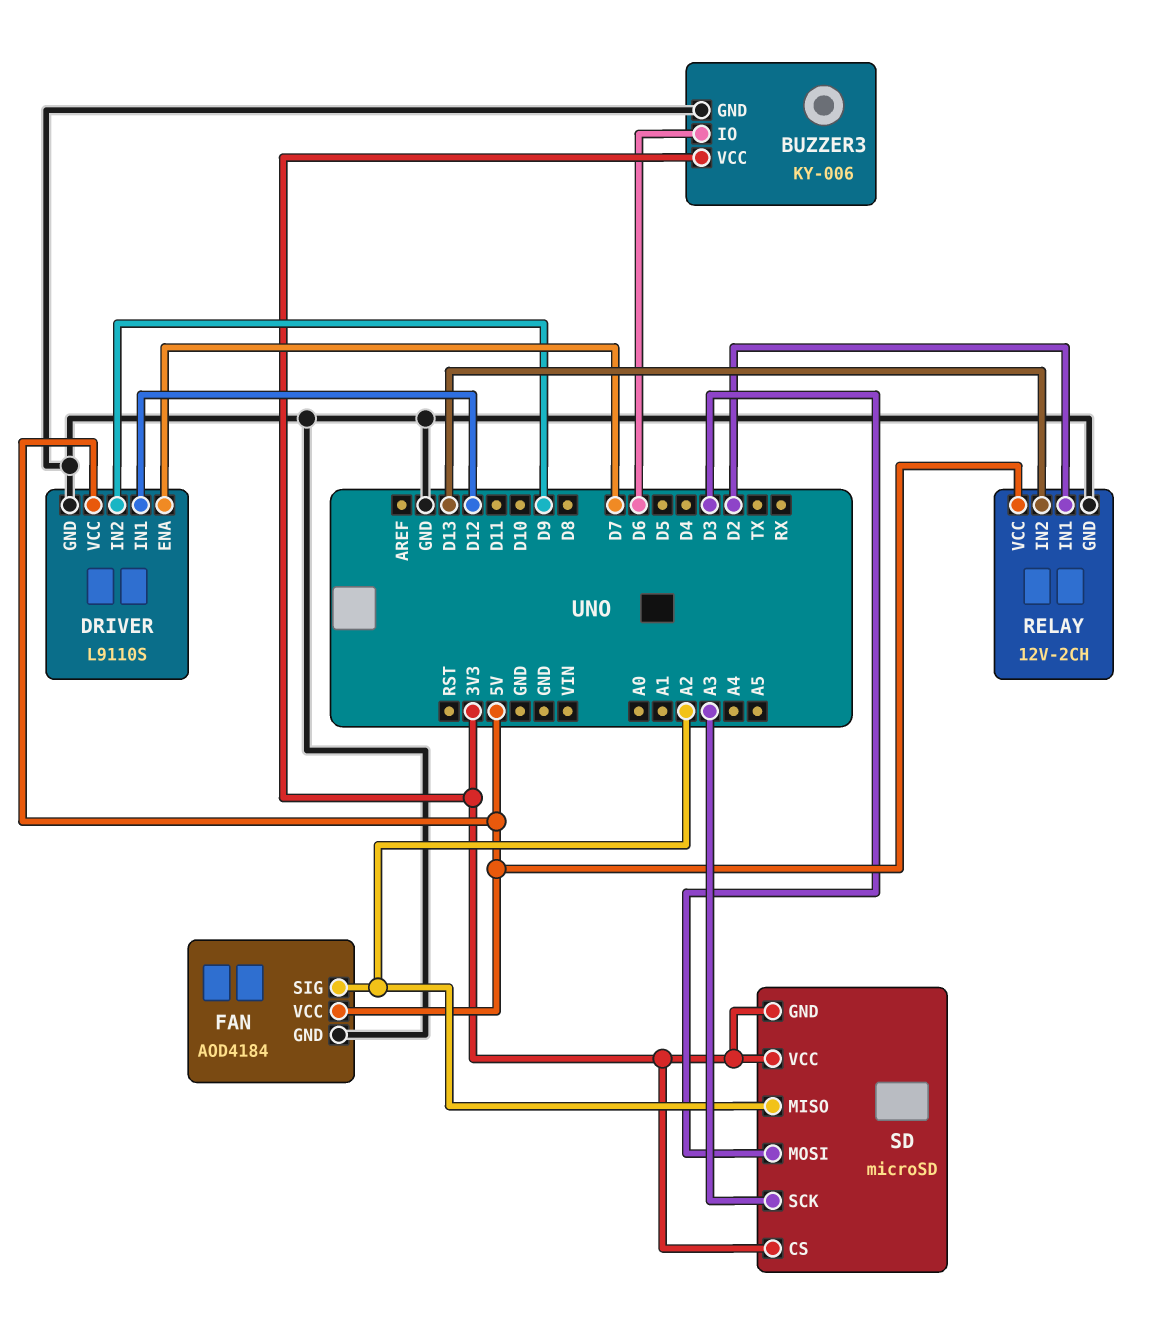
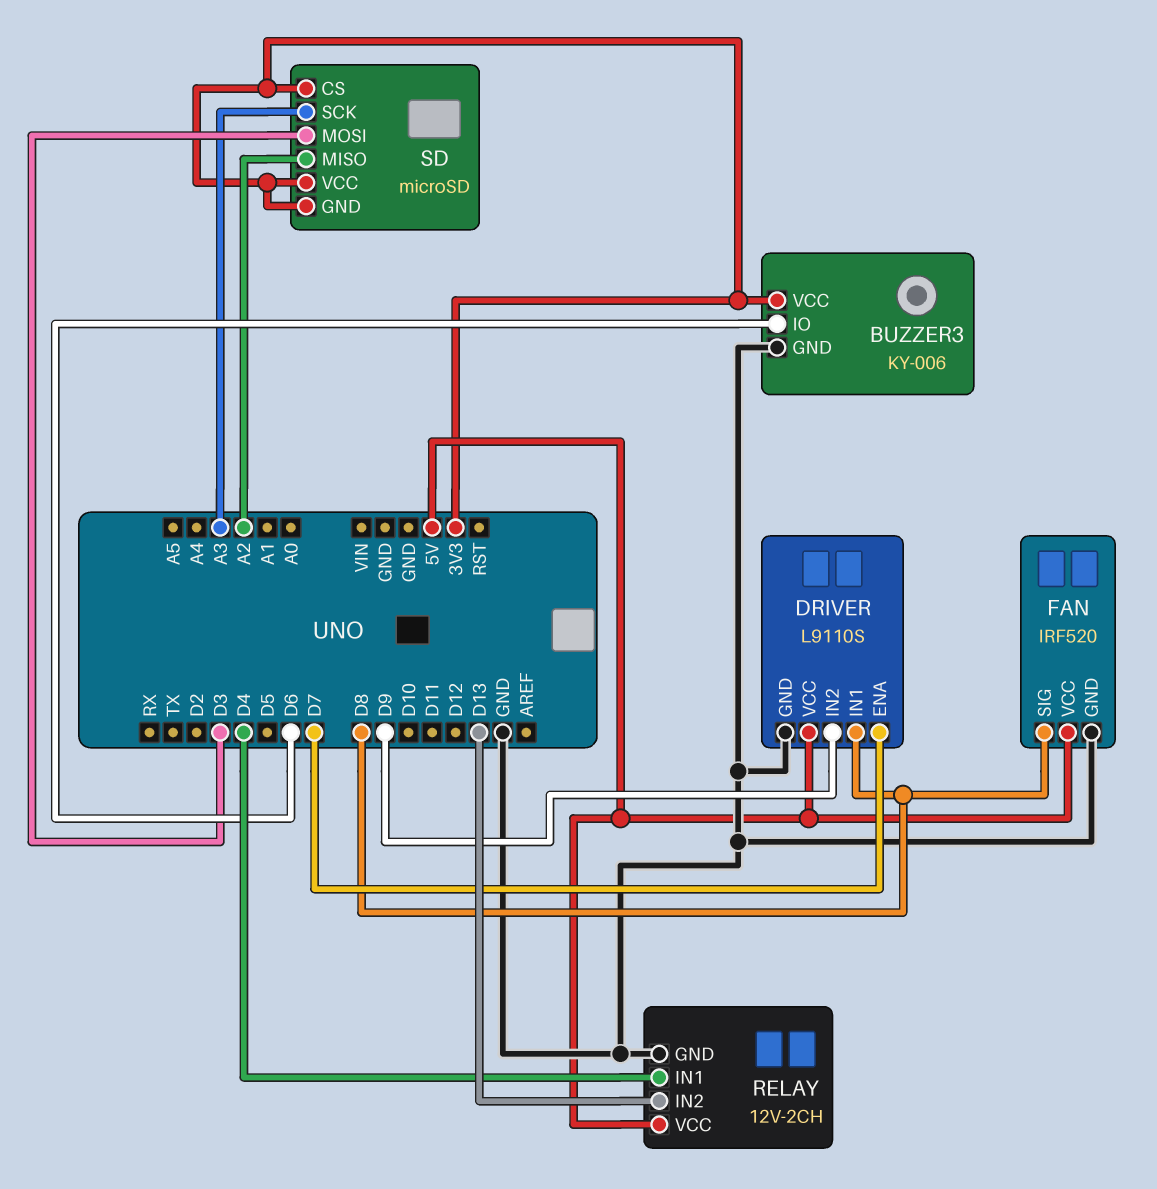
DRIVER pin IN1: D12 -> D8
FAN: AOD4184 -> IRF520
FAN pin SIG: A2 -> D8
RELAY pin IN1: D2 -> D4

